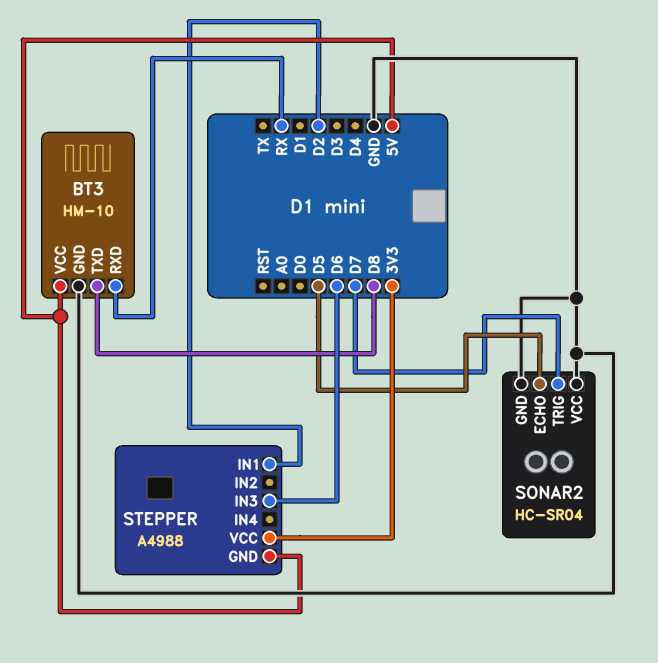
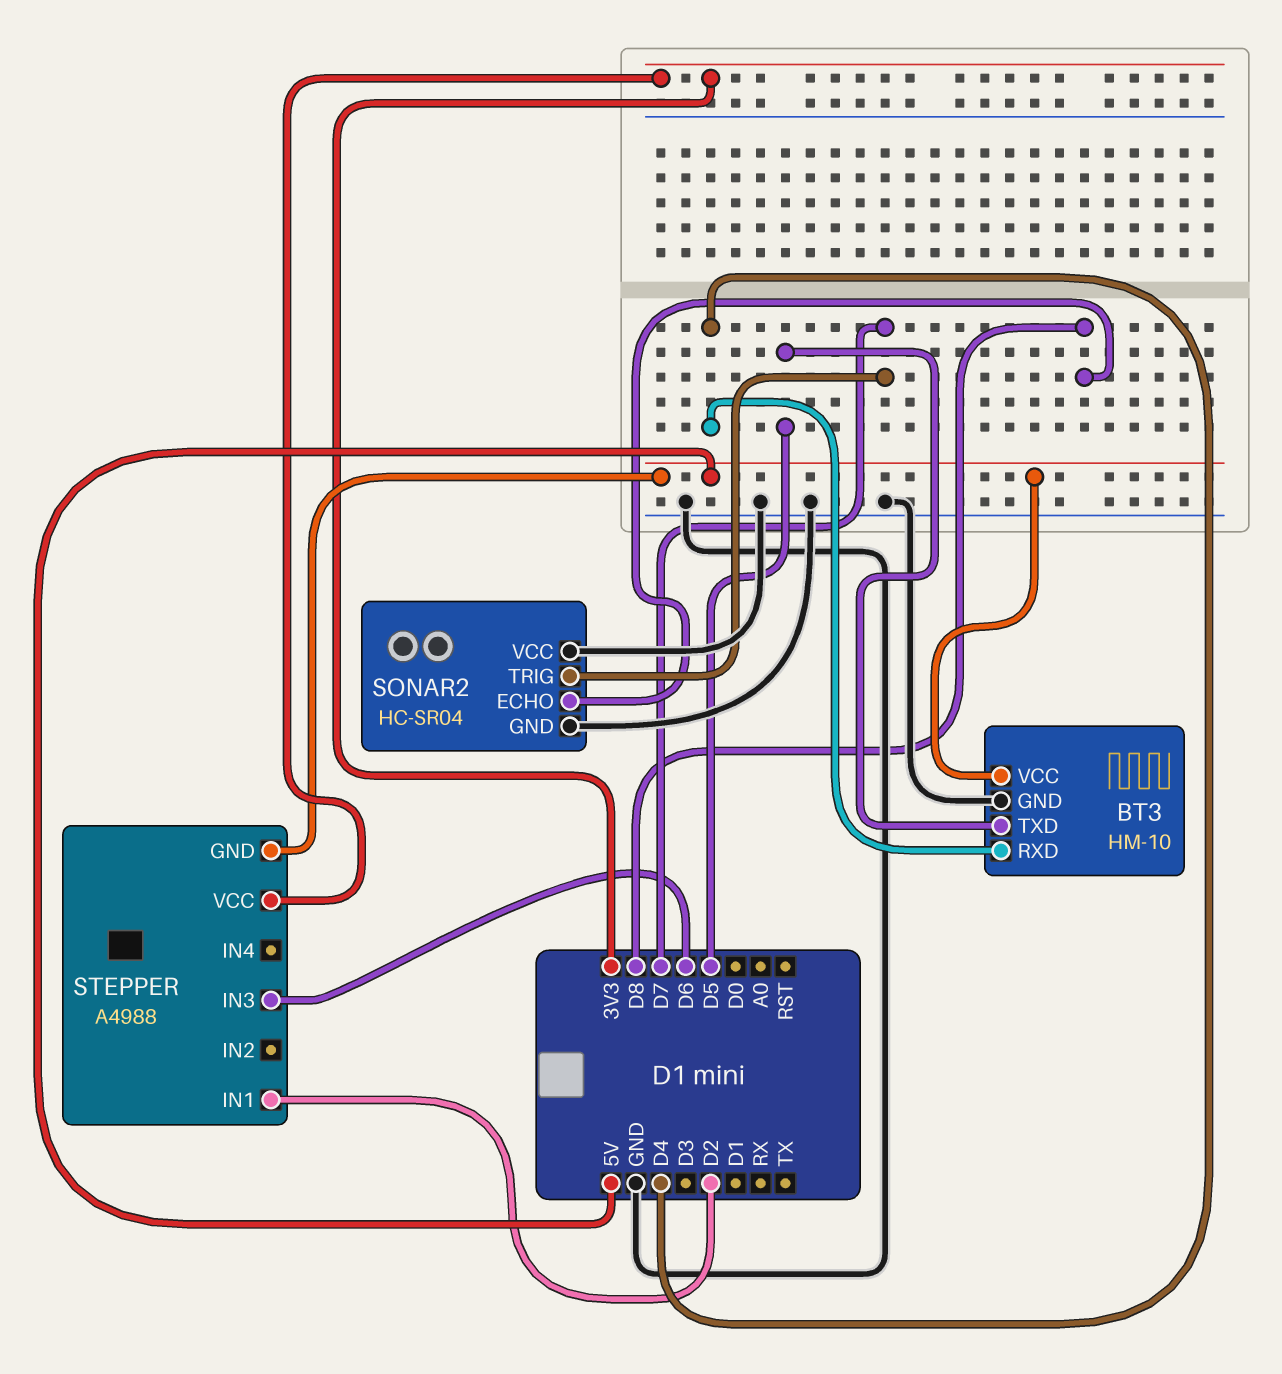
BT3 pin RXD: RX -> D4
BT3 pin TXD: D8 -> D5
SONAR2 pin ECHO: D5 -> D8

